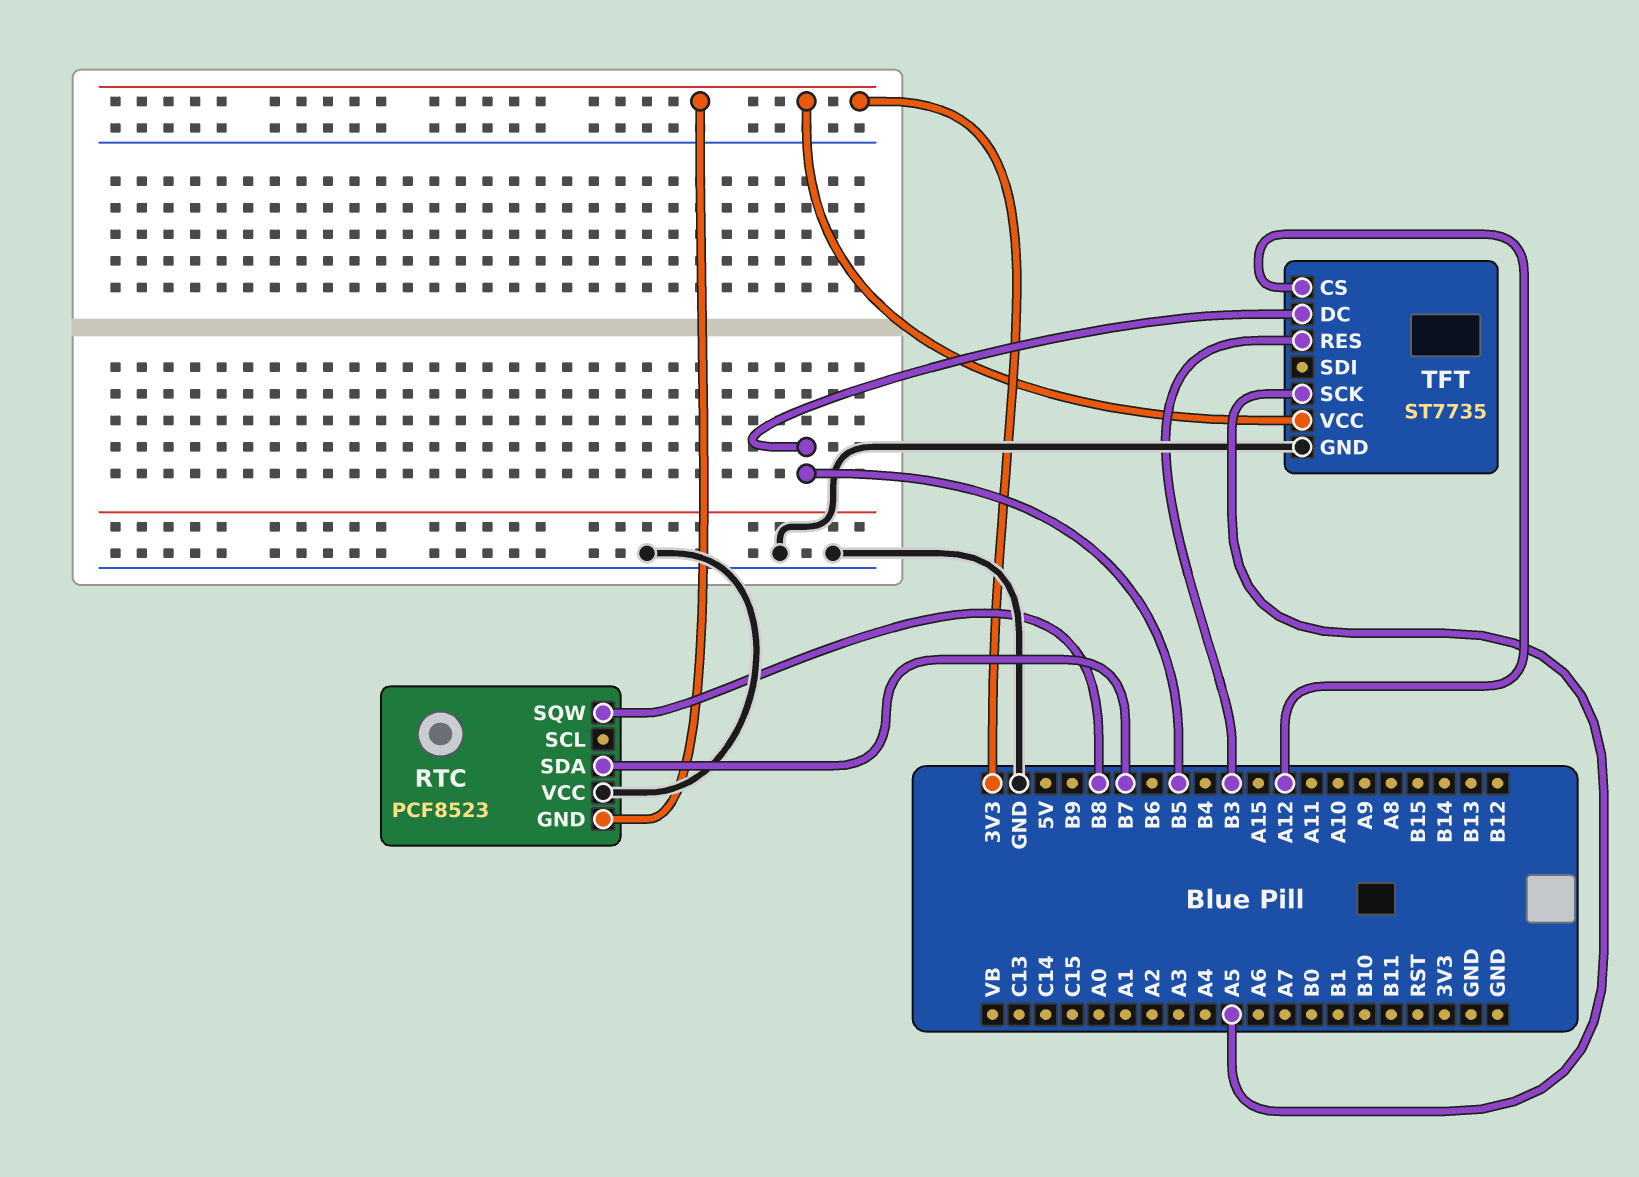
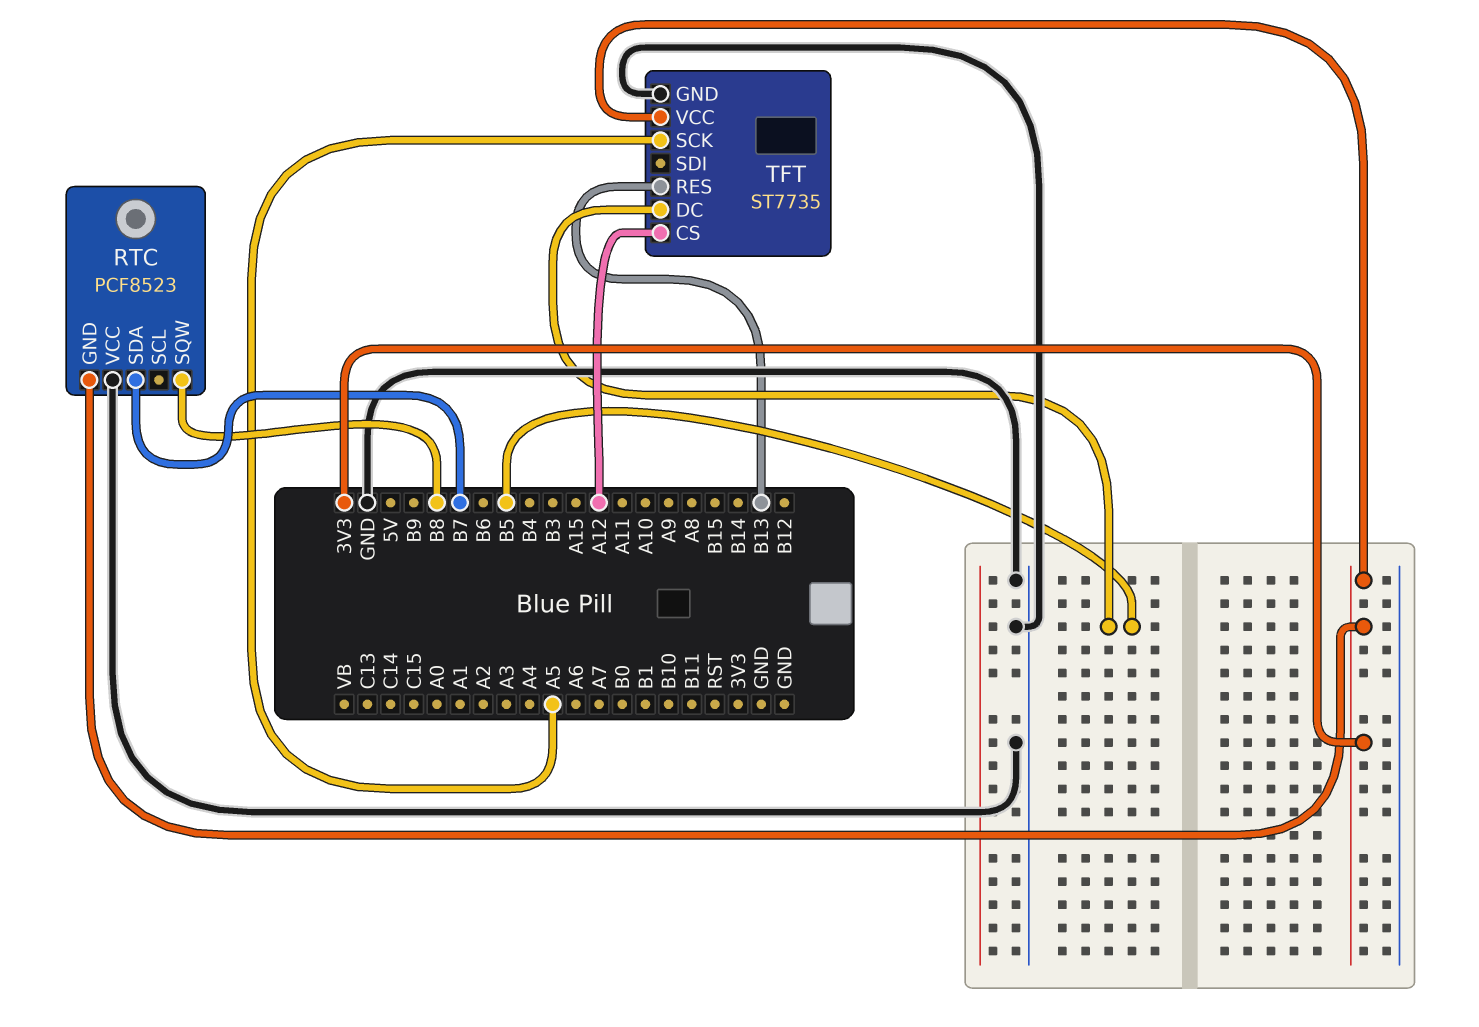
TFT pin RES: B3 -> B13

